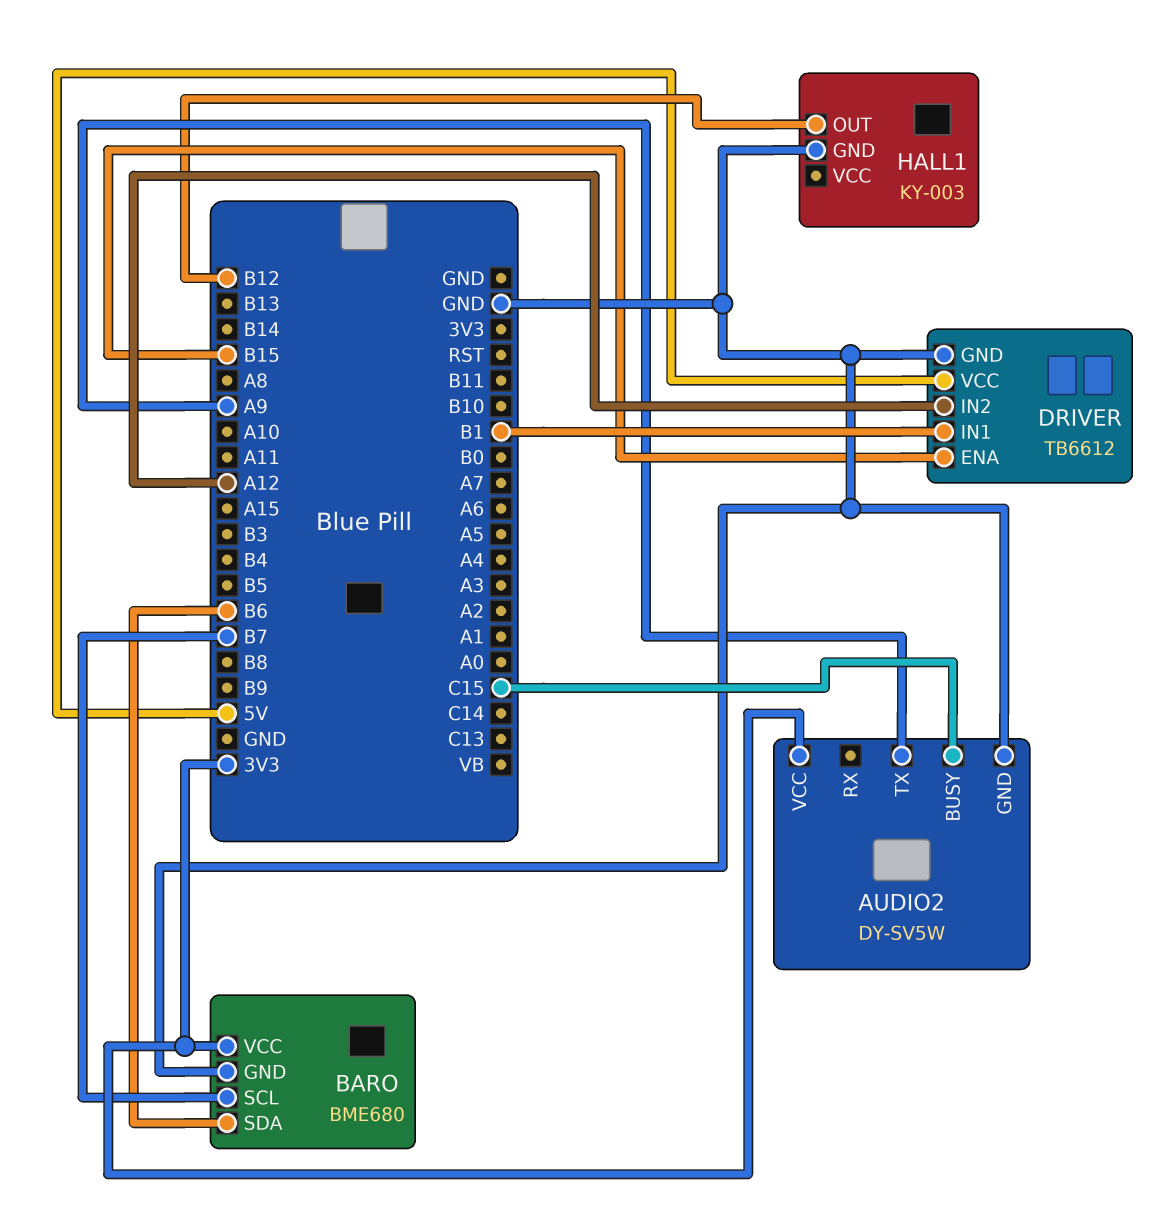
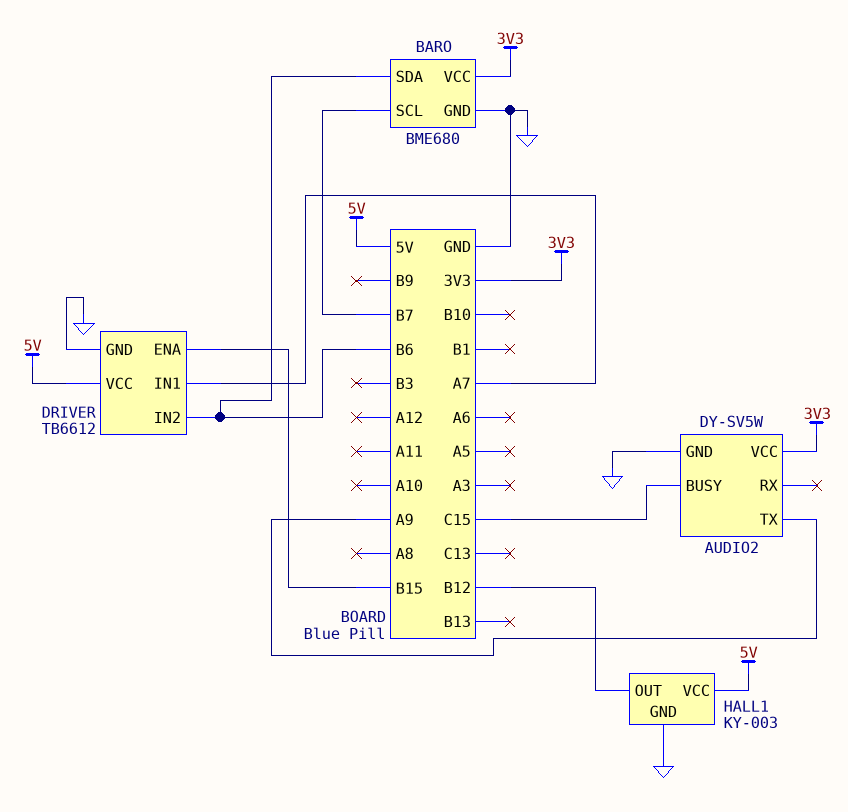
DRIVER pin IN1: B1 -> A7
DRIVER pin IN2: A12 -> B6
HALL1 pin VCC: none -> 5V

